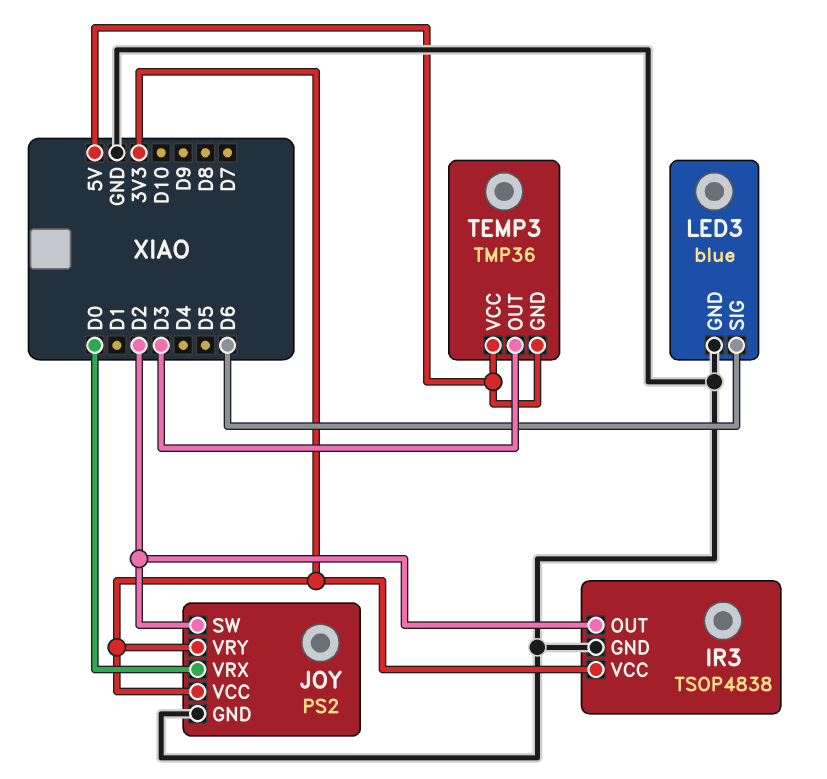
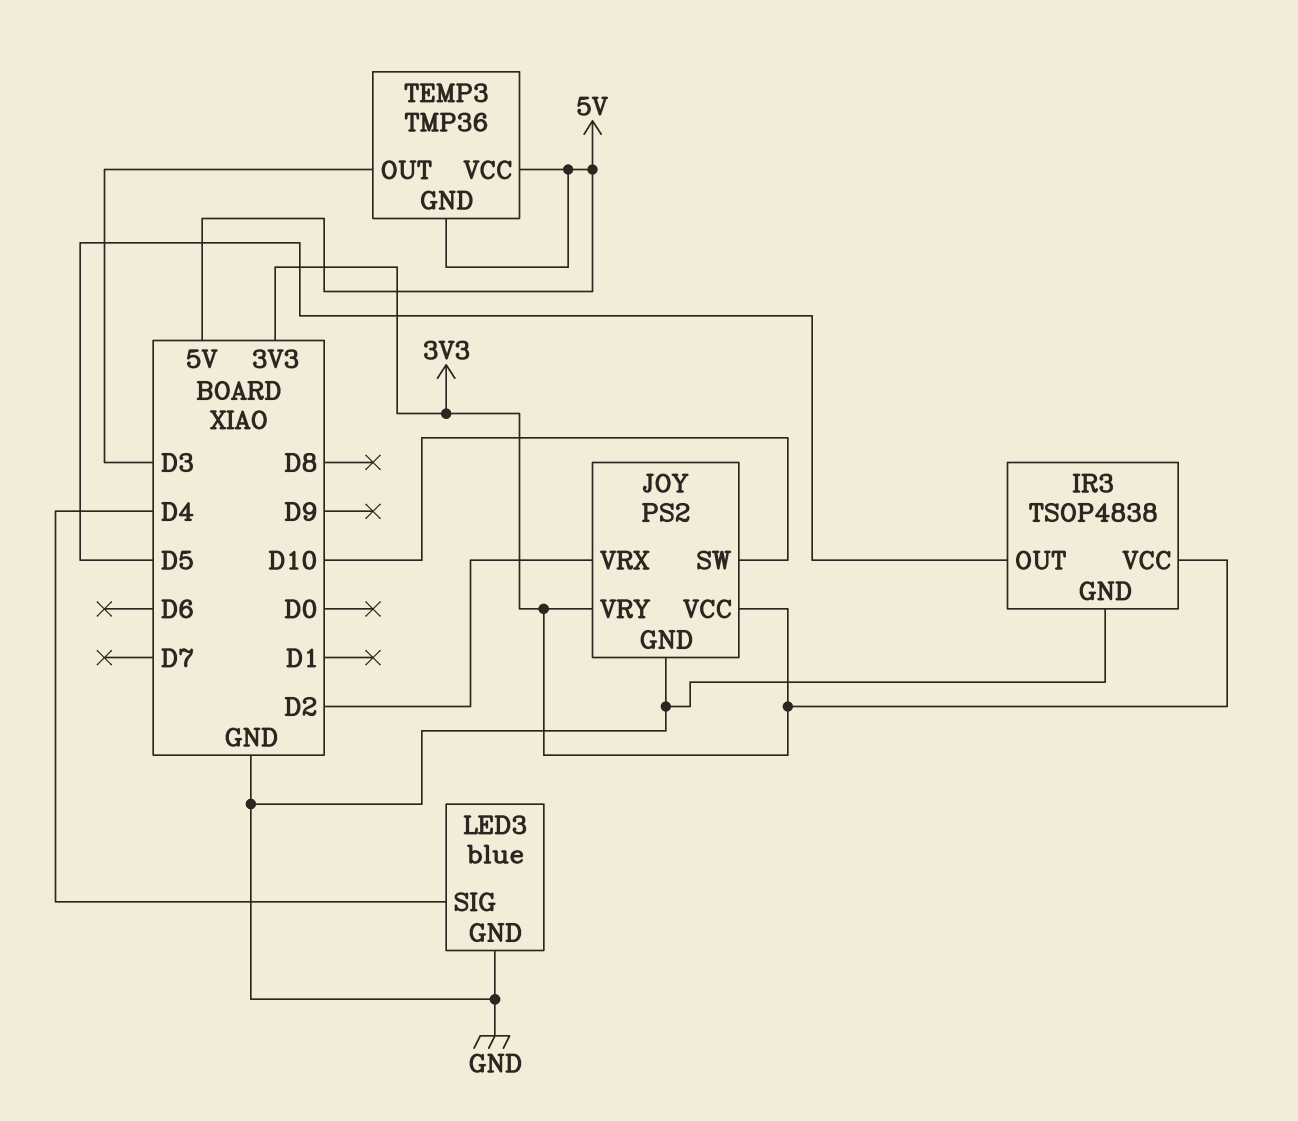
IR3 pin OUT: D2 -> D5
JOY pin SW: D2 -> D10
JOY pin VRX: D0 -> D2
LED3 pin SIG: D6 -> D4

